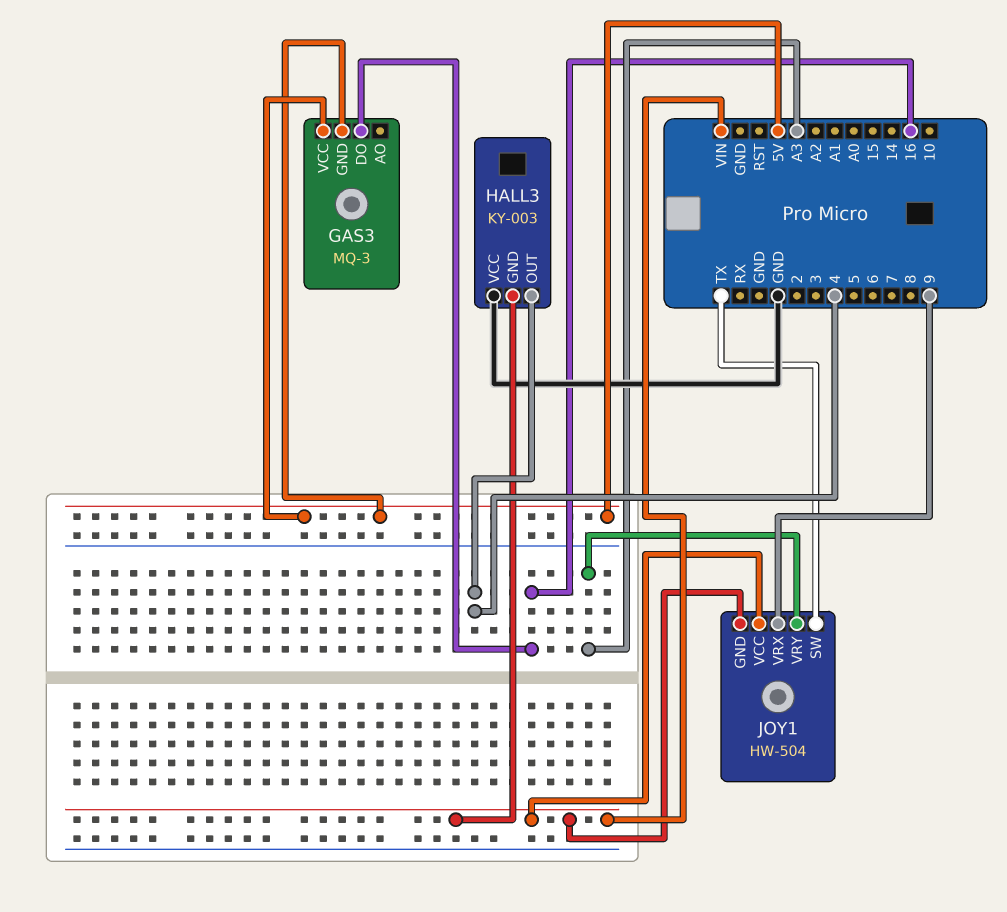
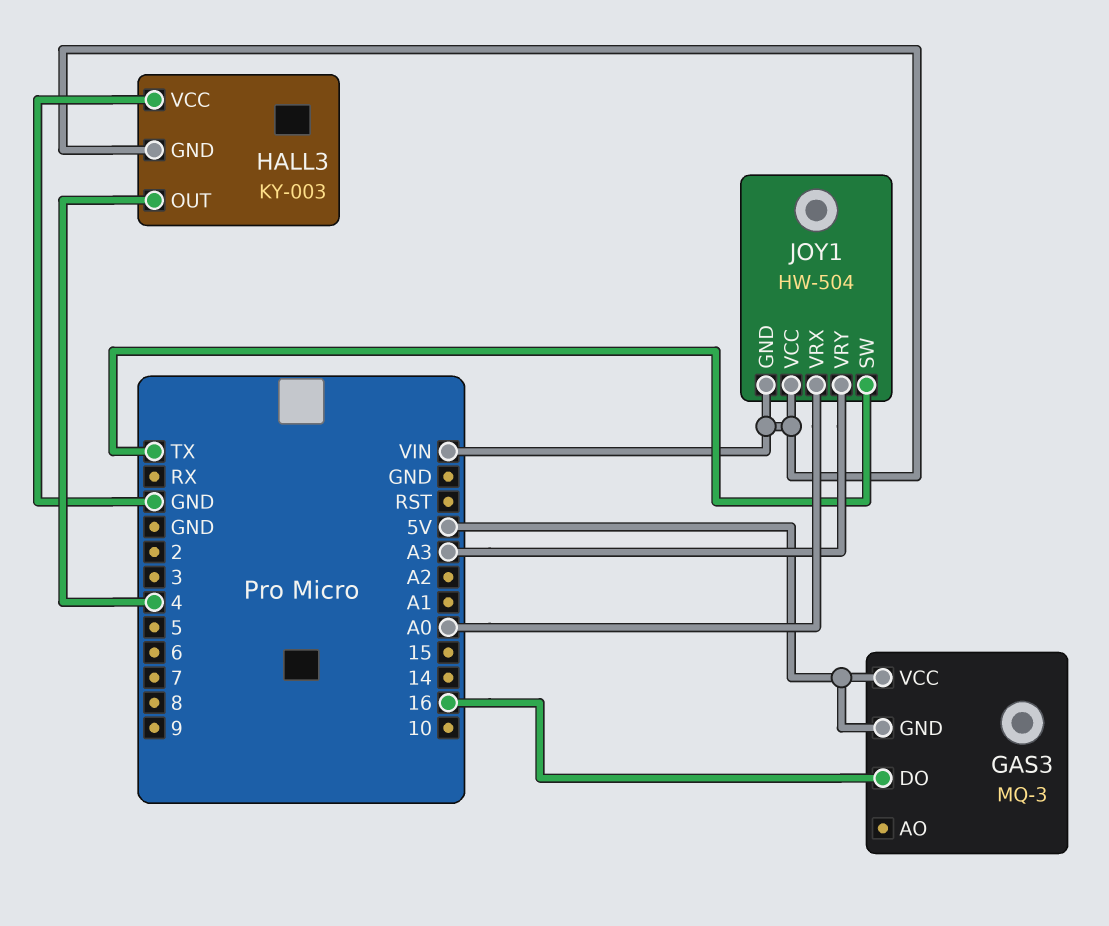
JOY1 pin VRX: 9 -> A0

